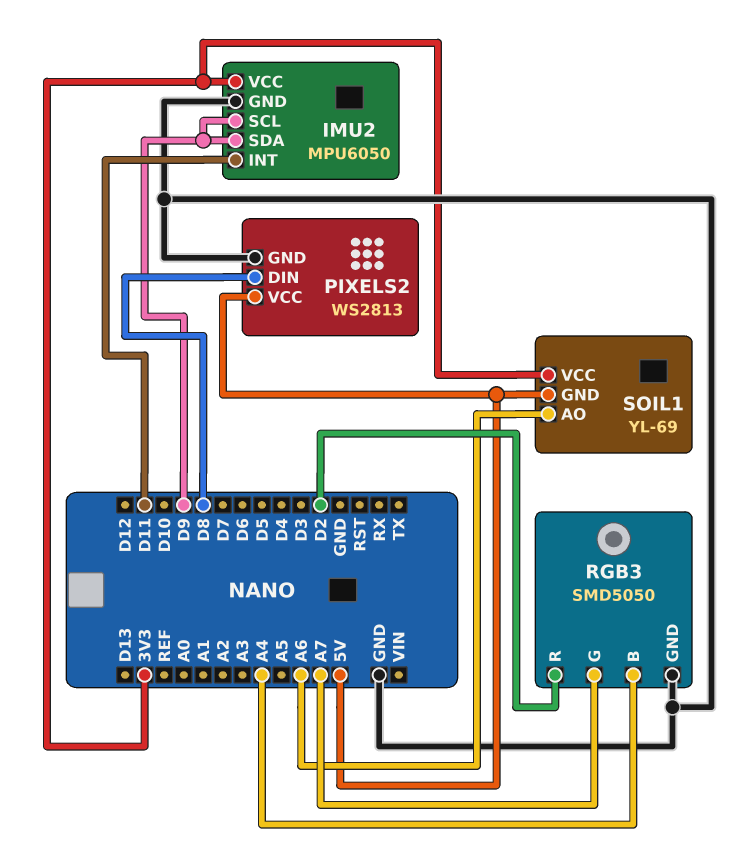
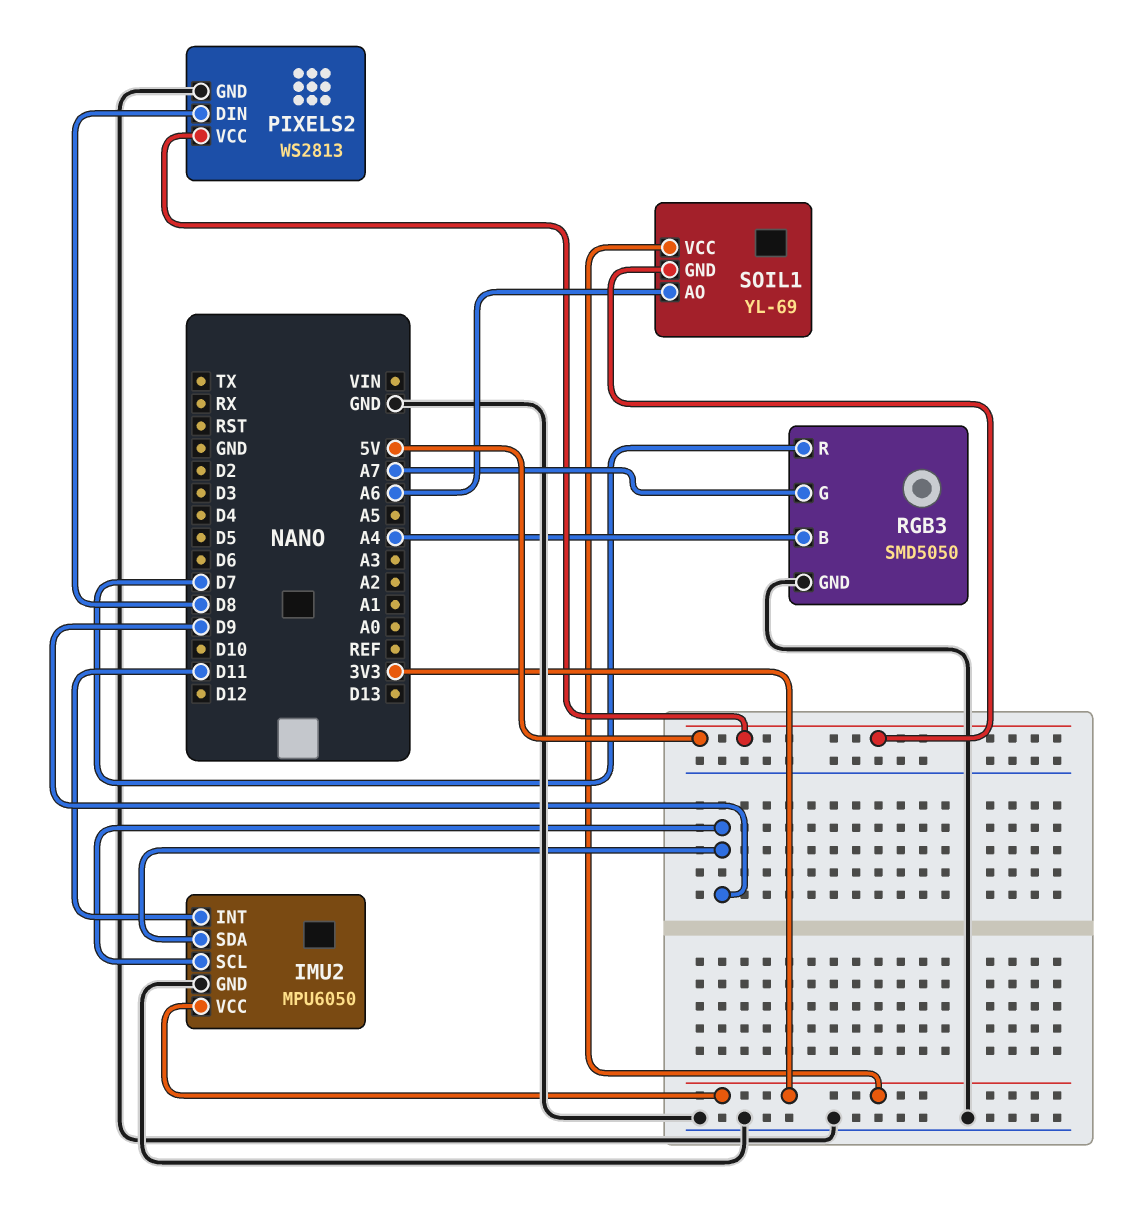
RGB3 pin R: D2 -> D7

